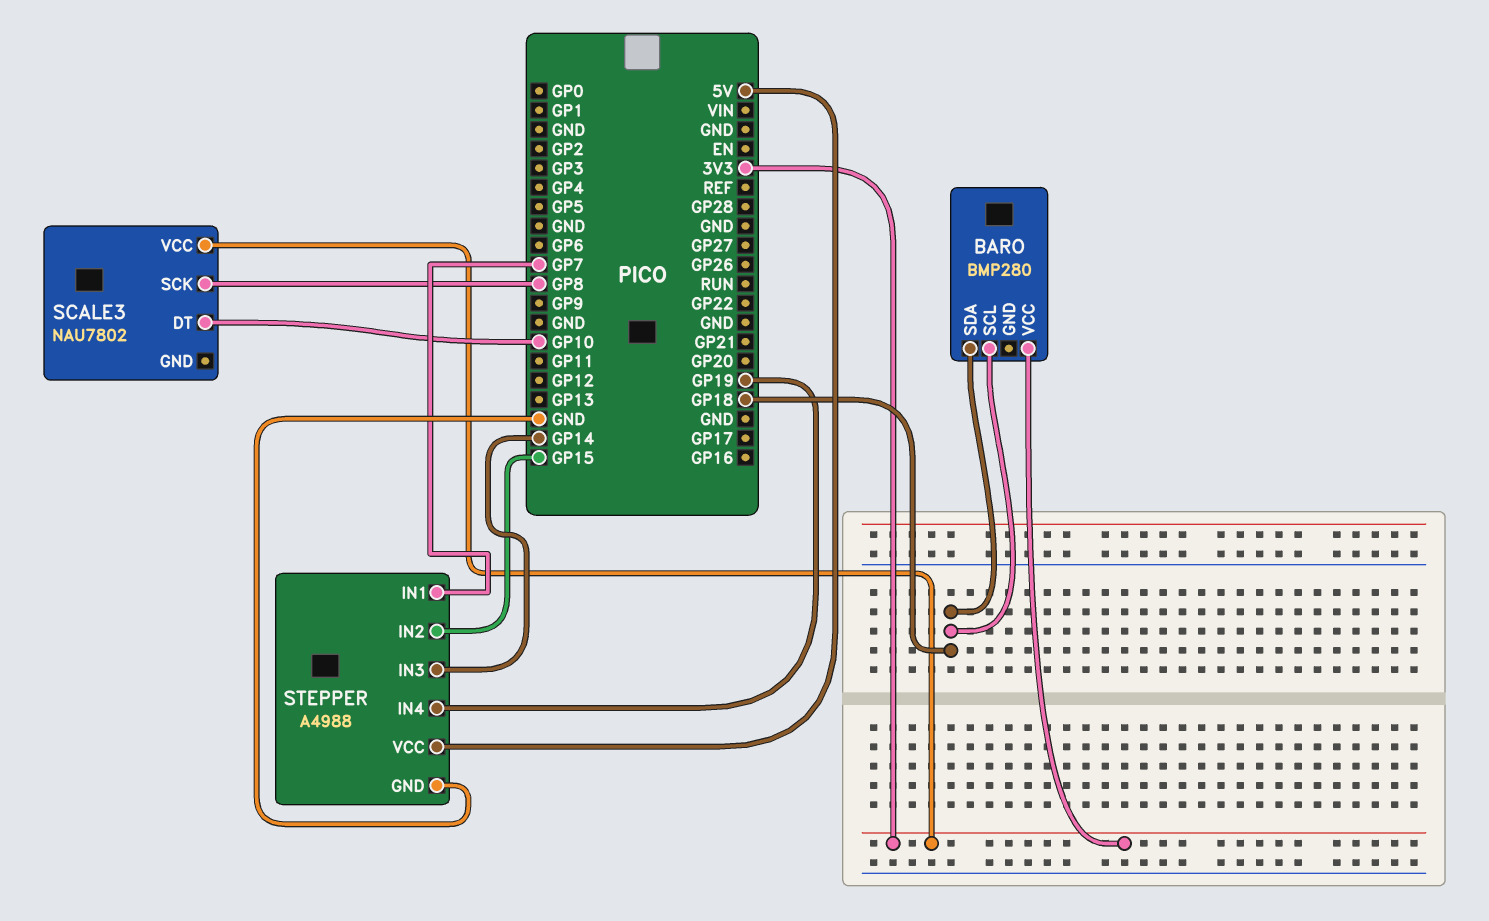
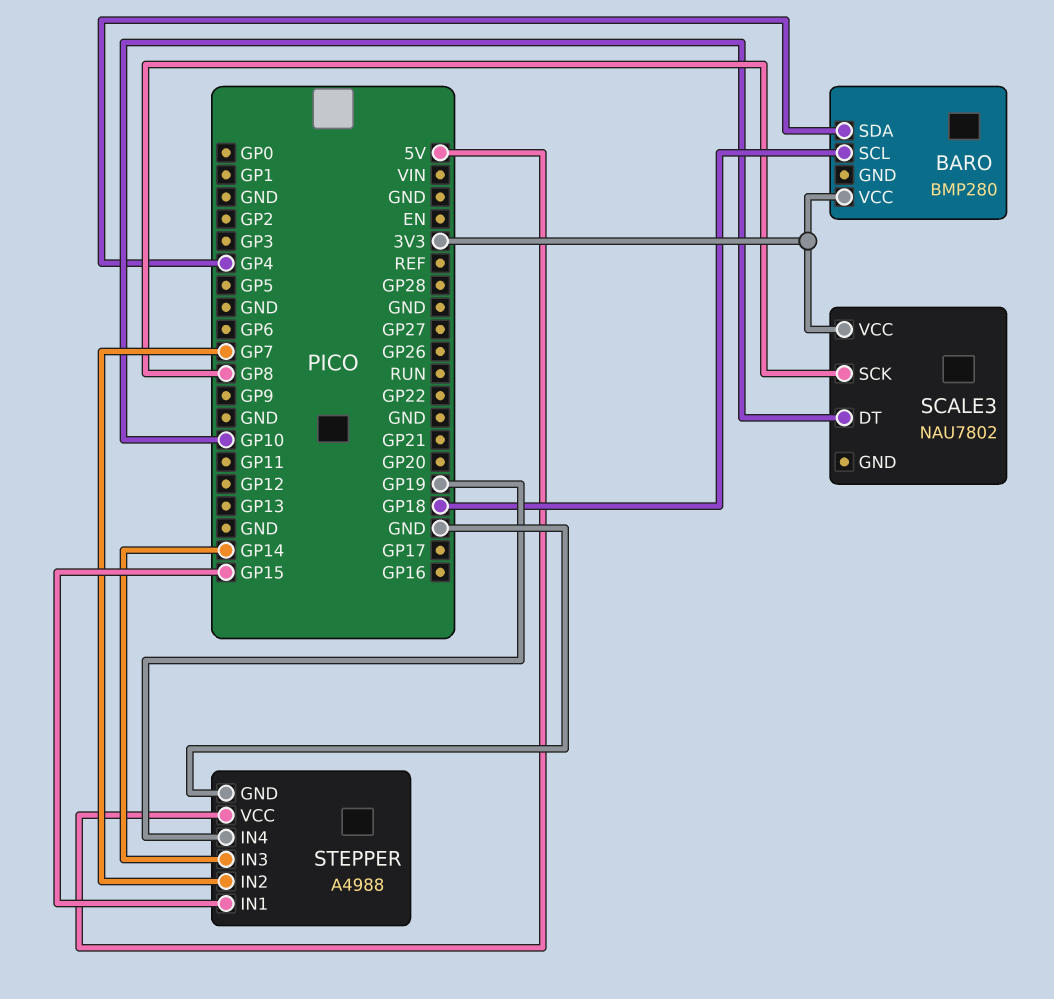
BARO pin SDA: GP18 -> GP4
STEPPER pin IN1: GP7 -> GP15
STEPPER pin IN2: GP15 -> GP7

